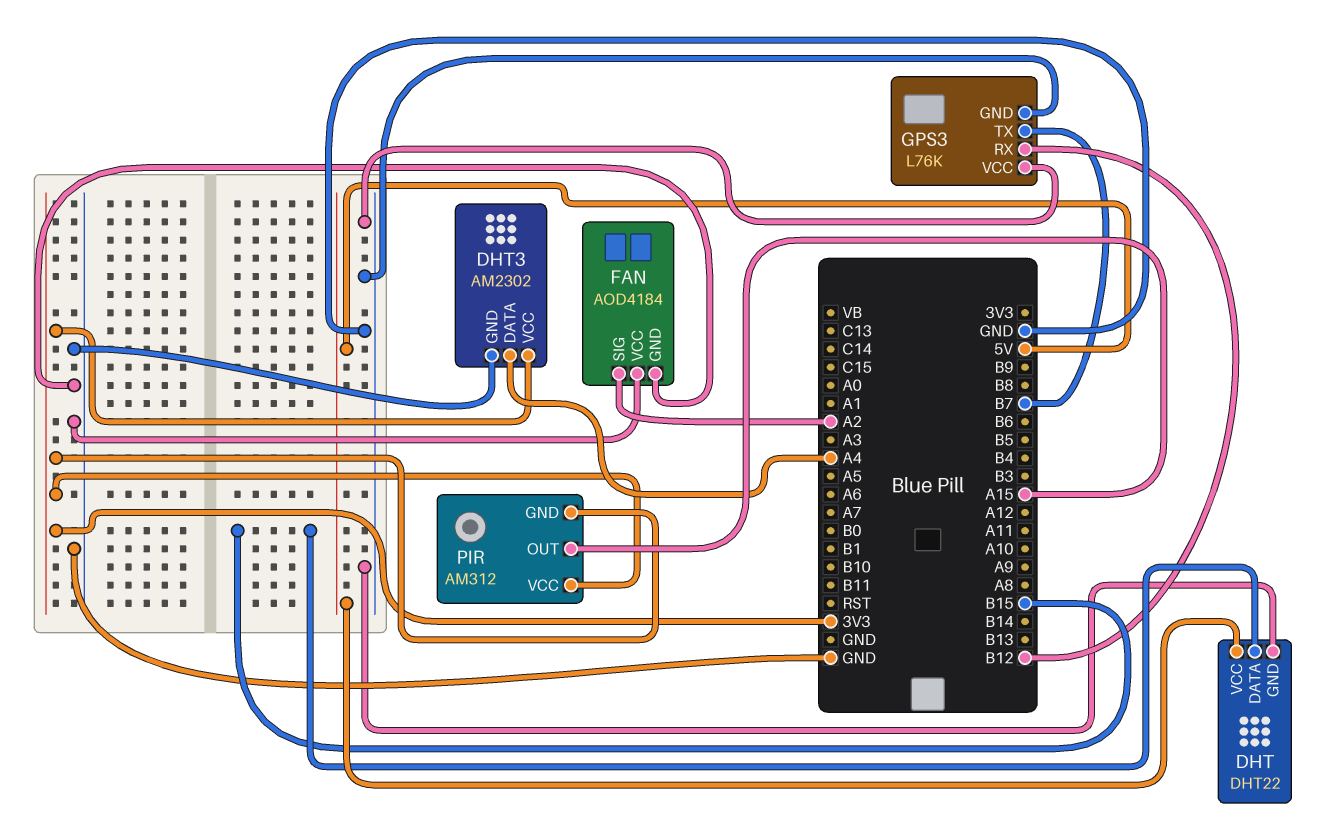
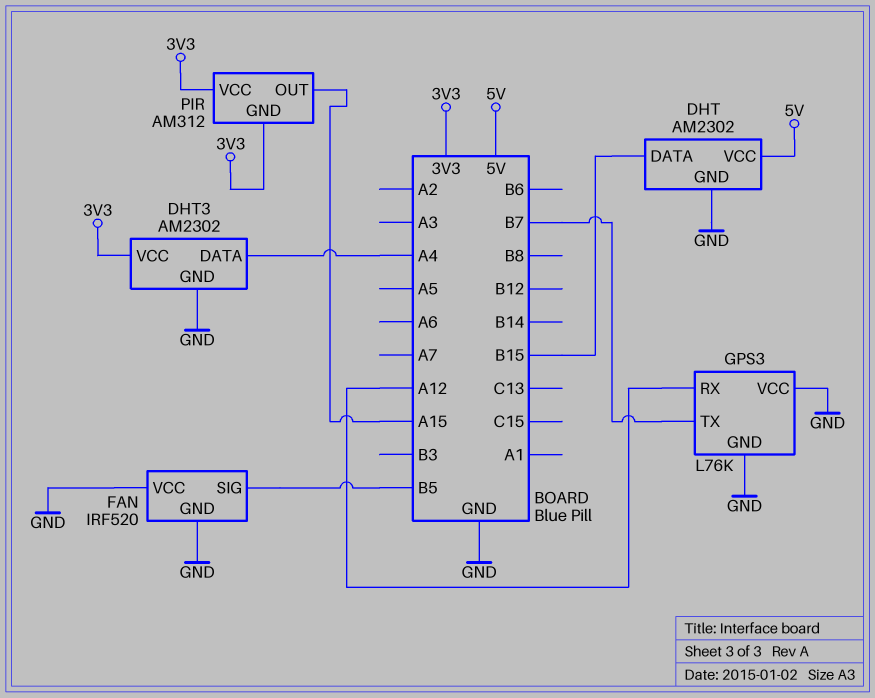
DHT: DHT22 -> AM2302
FAN: AOD4184 -> IRF520
FAN pin SIG: A2 -> B5
GPS3 pin RX: B12 -> A12

